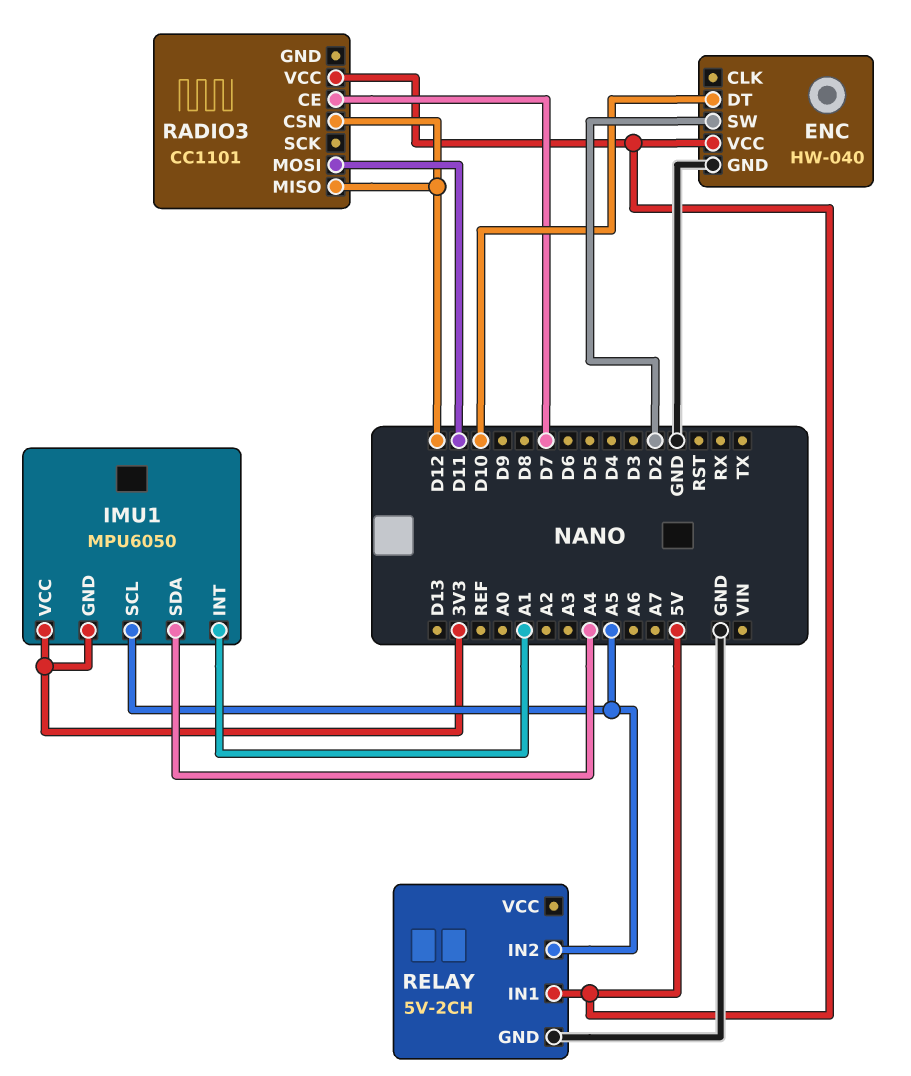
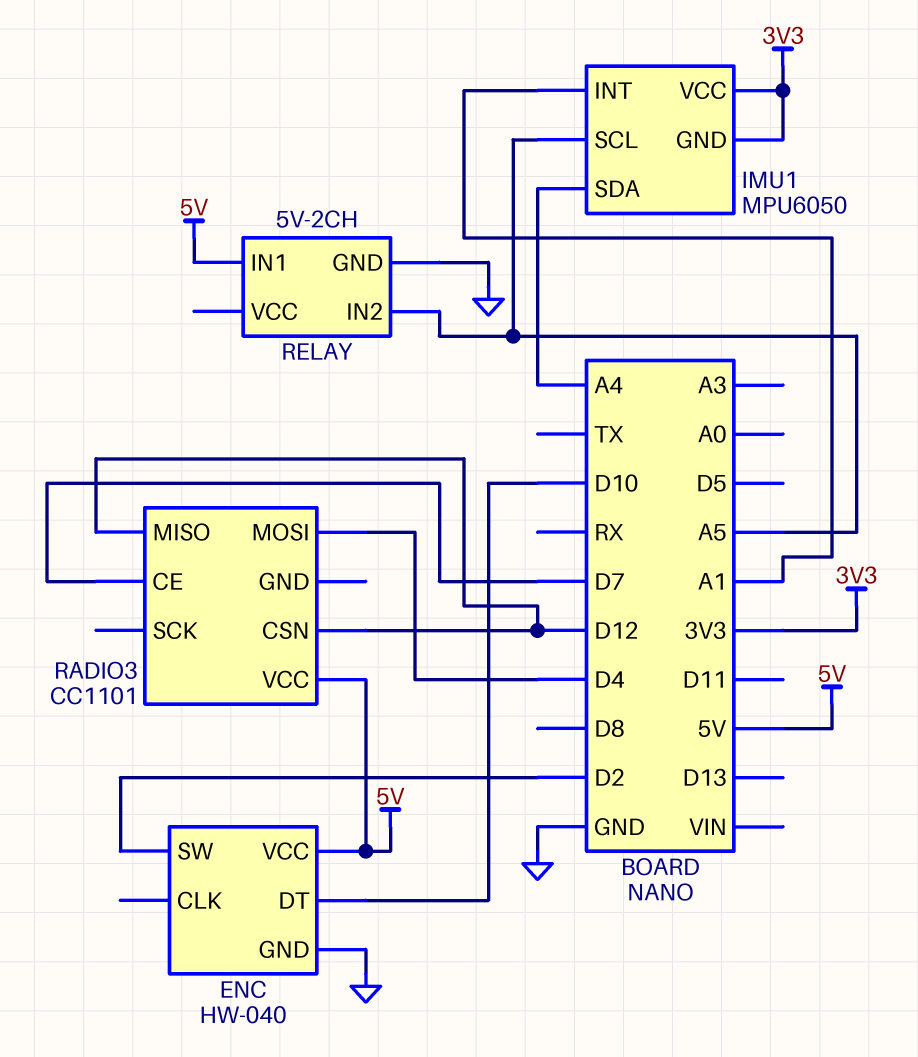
RADIO3 pin MOSI: D11 -> D4

